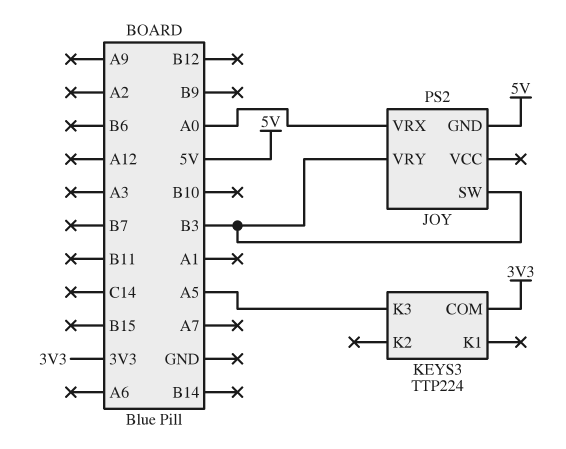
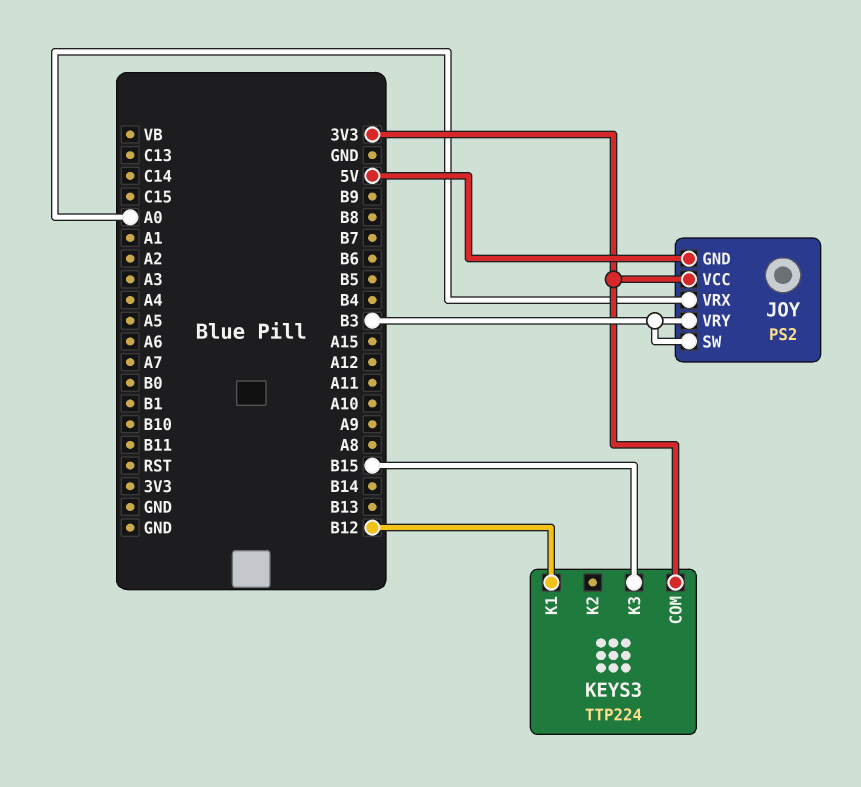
JOY pin VCC: none -> 3V3
KEYS3 pin K1: none -> B12
KEYS3 pin K3: A5 -> B15

